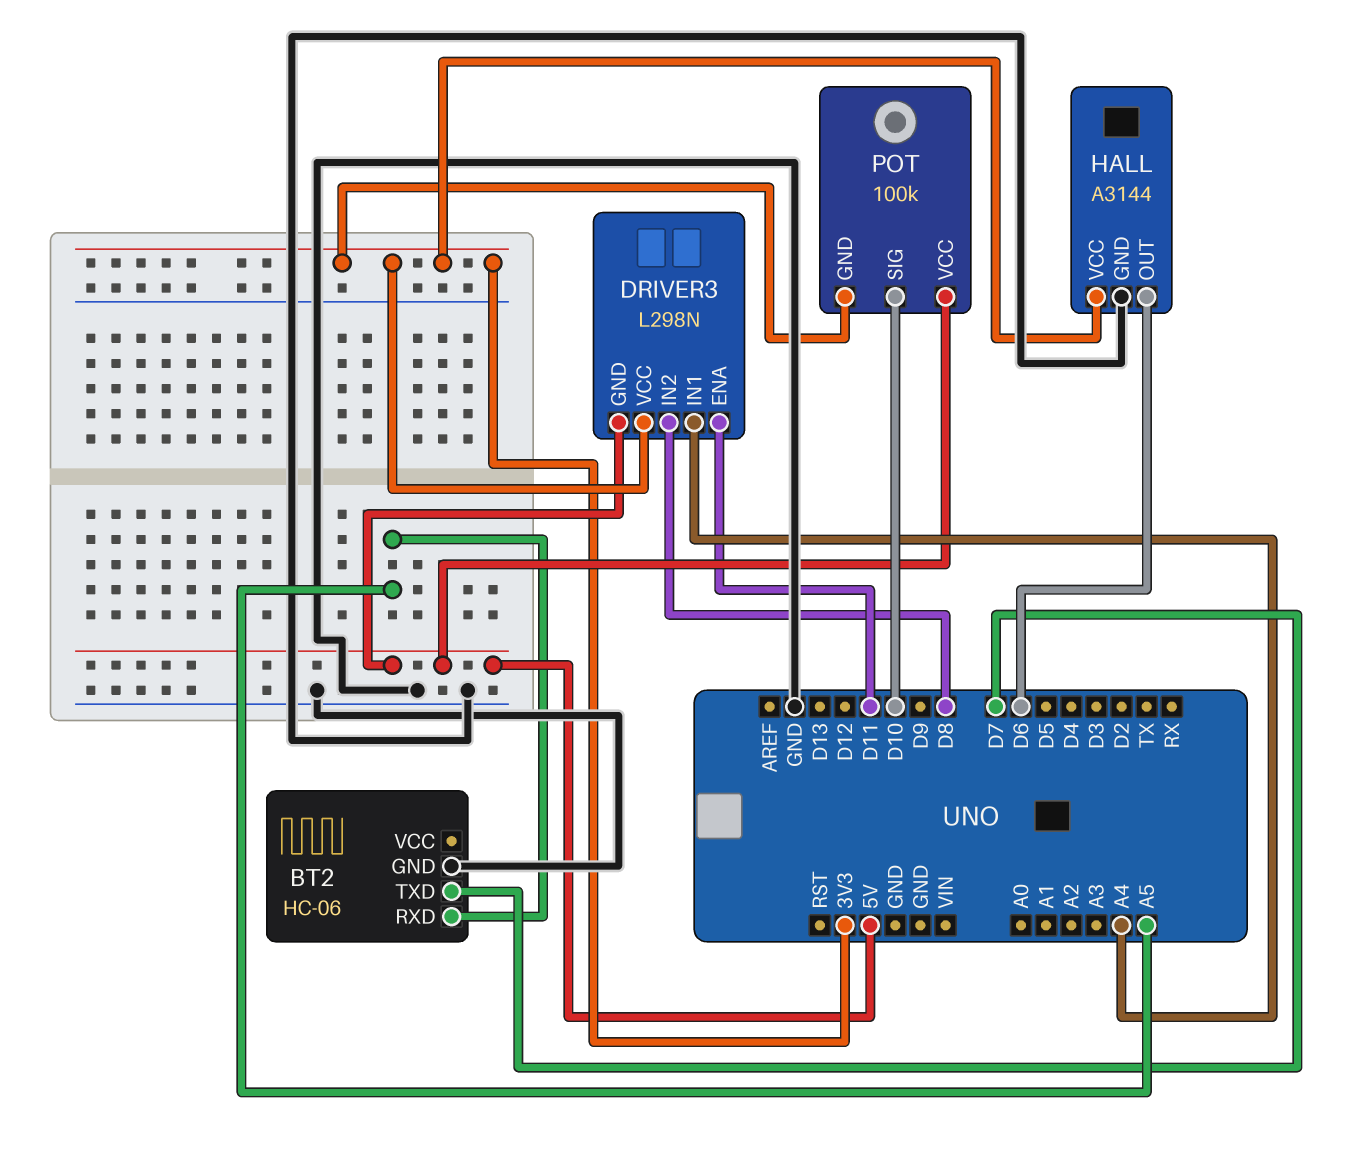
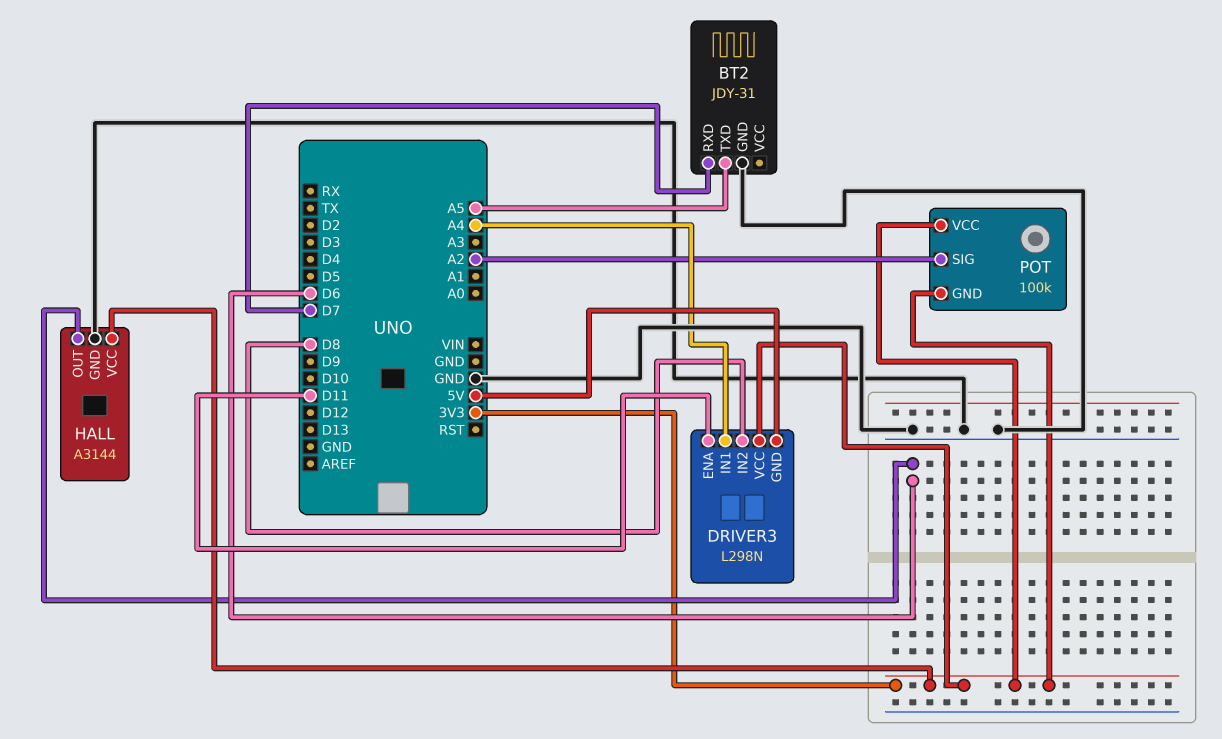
BT2: HC-06 -> JDY-31
BT2 pin RXD: A5 -> D7
BT2 pin TXD: D7 -> A5
POT pin SIG: D10 -> A2
POT pin VCC: 5V -> 3V3

